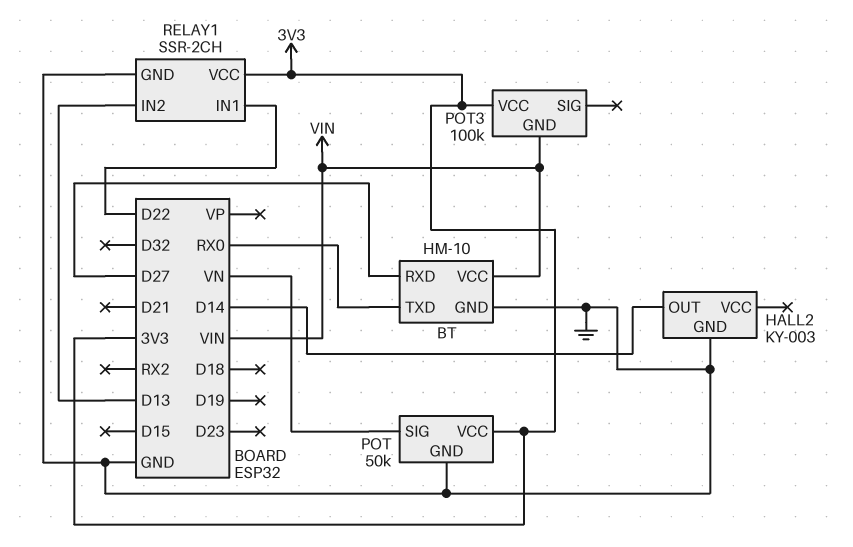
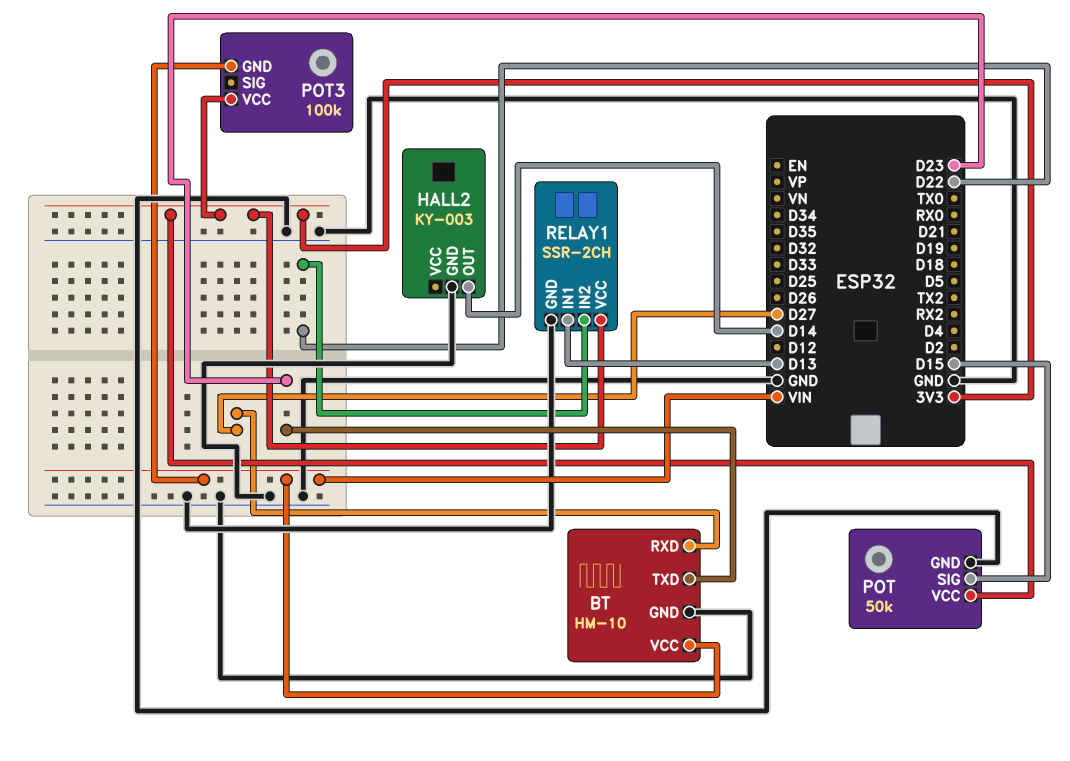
BT pin TXD: RX0 -> D23
POT pin SIG: VN -> D15
RELAY1 pin IN1: D22 -> D13
RELAY1 pin IN2: D13 -> D22

